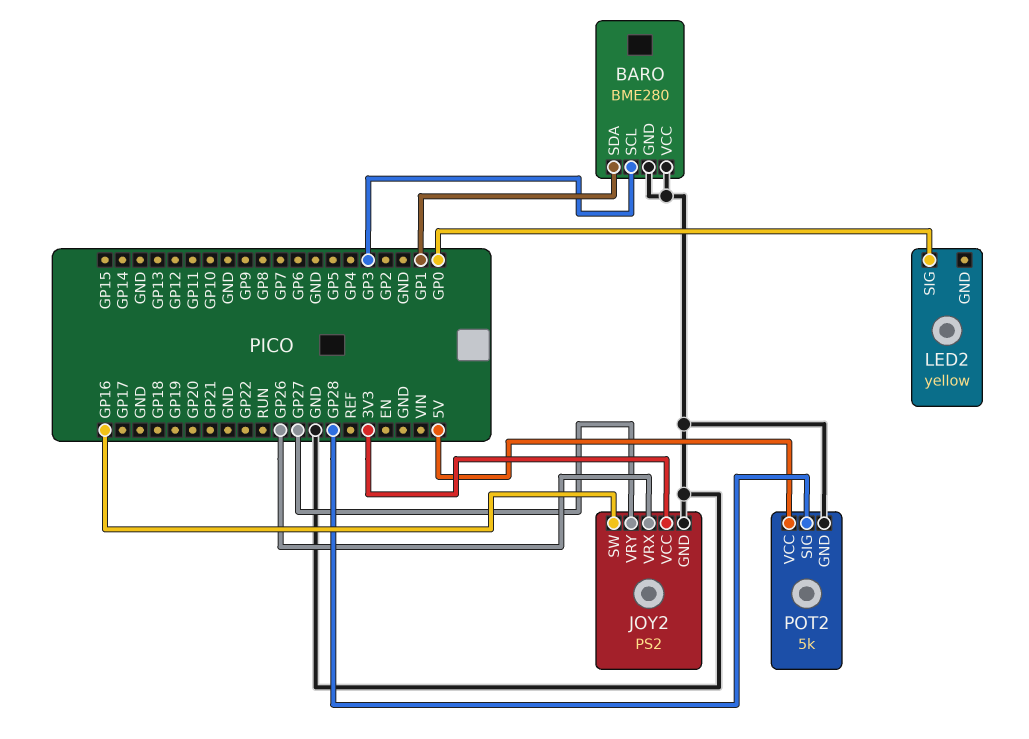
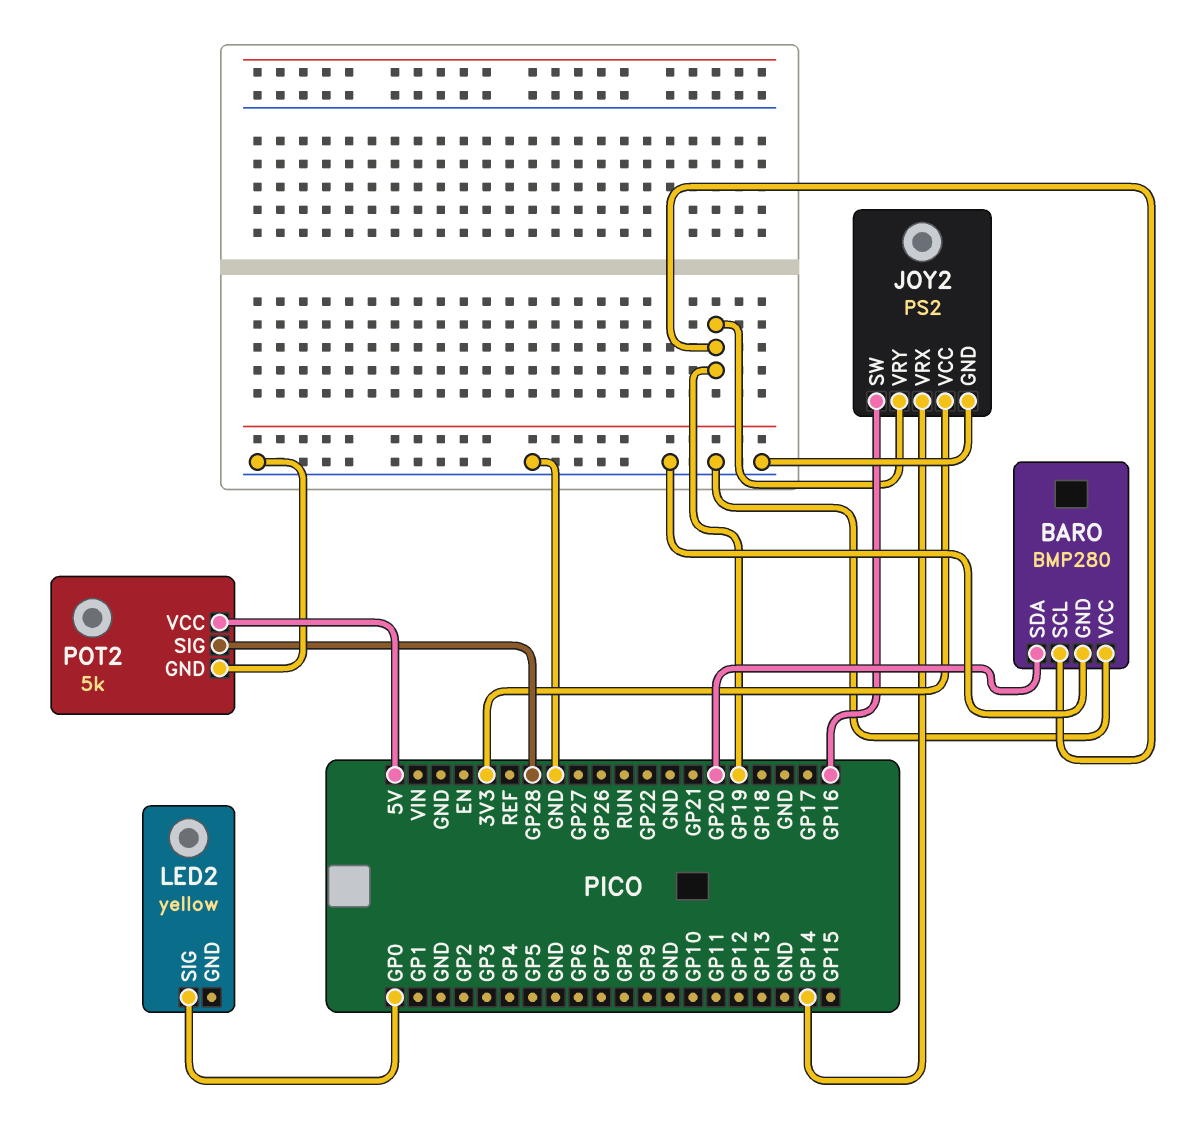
BARO: BME280 -> BMP280
BARO pin SCL: GP3 -> GP19
BARO pin SDA: GP1 -> GP20
JOY2 pin VRX: GP26 -> GP14
JOY2 pin VRY: GP27 -> GP19

